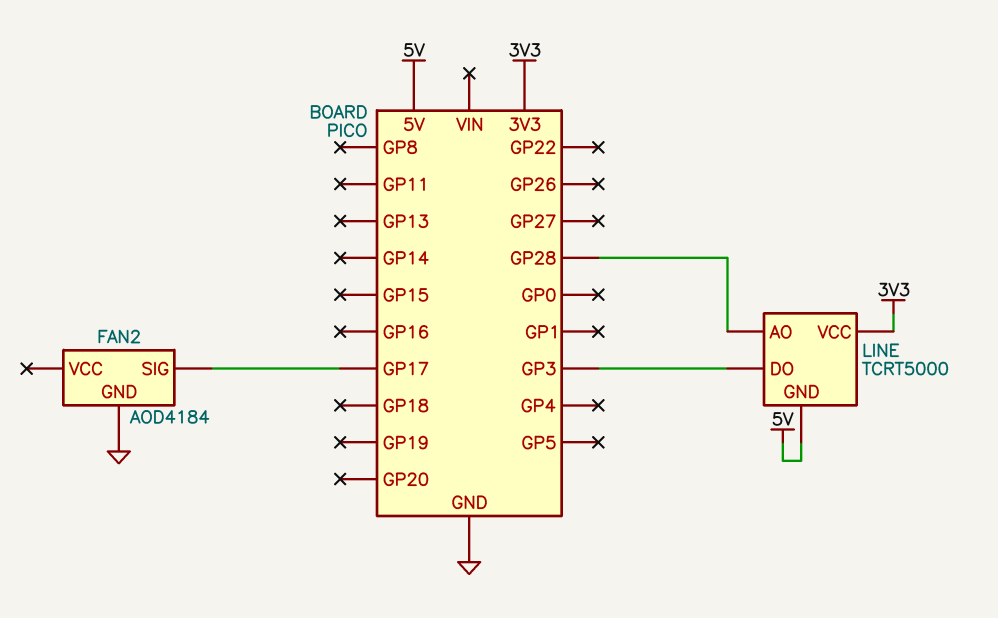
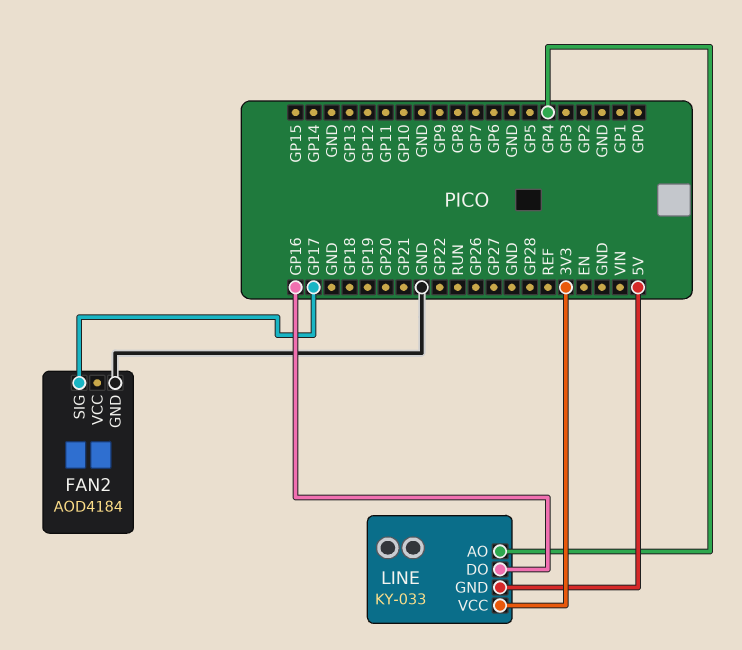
LINE: TCRT5000 -> KY-033
LINE pin AO: GP28 -> GP4
LINE pin DO: GP3 -> GP16

